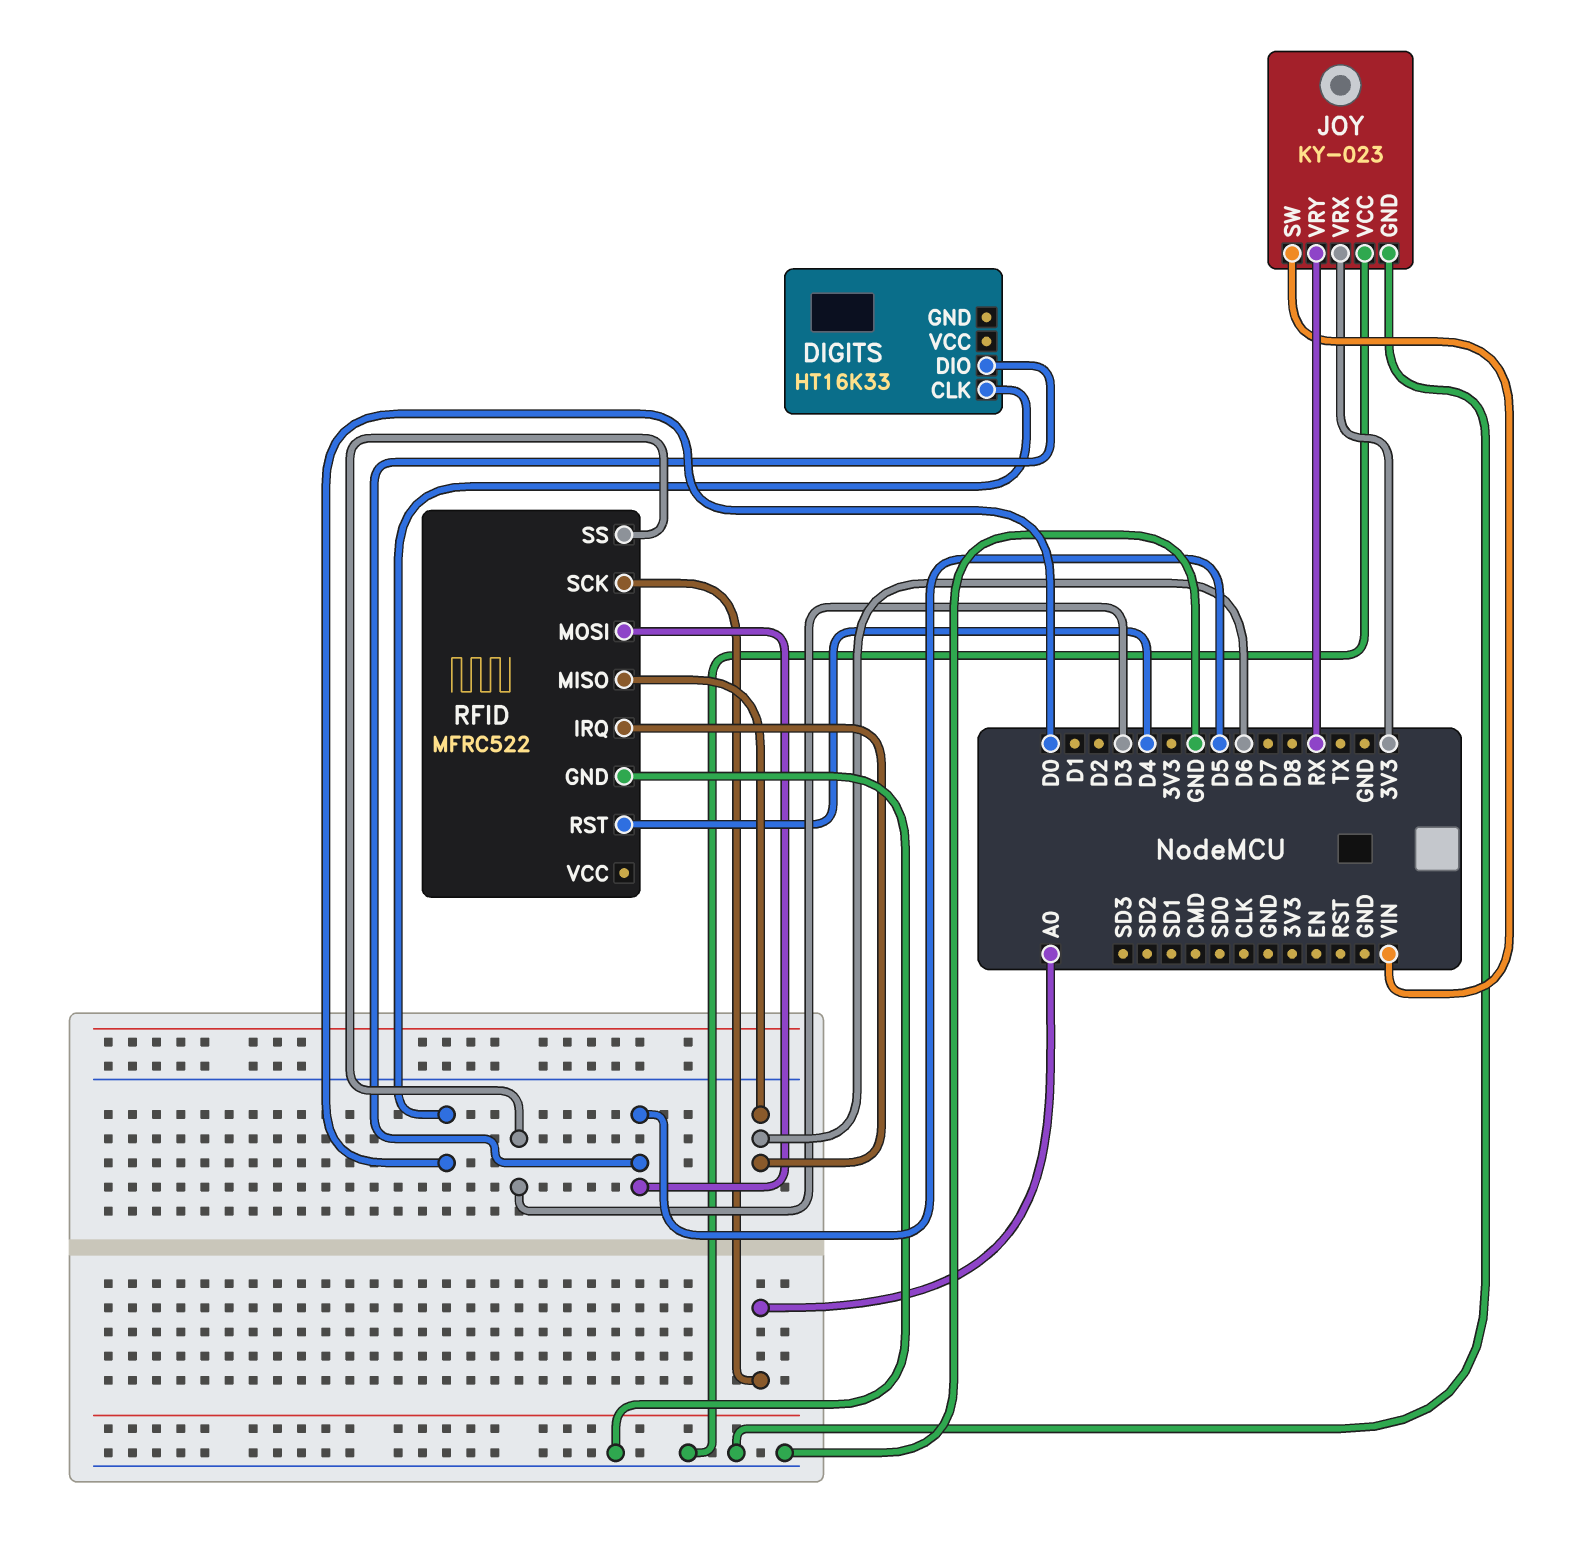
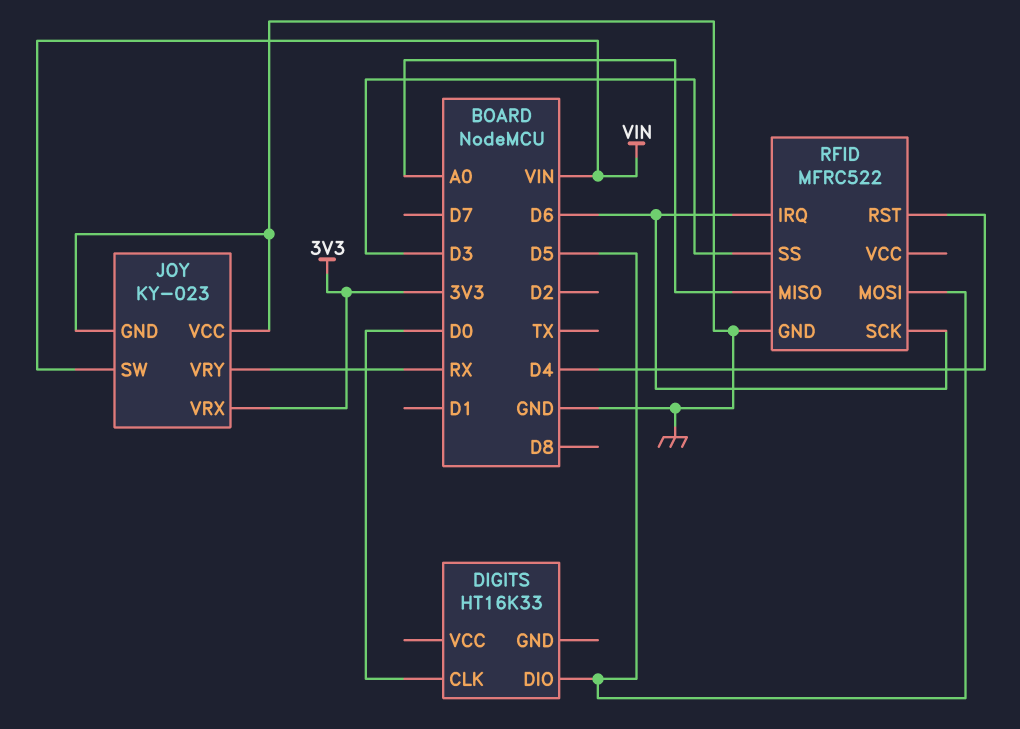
RFID pin MISO: D6 -> A0
RFID pin SCK: A0 -> D6

